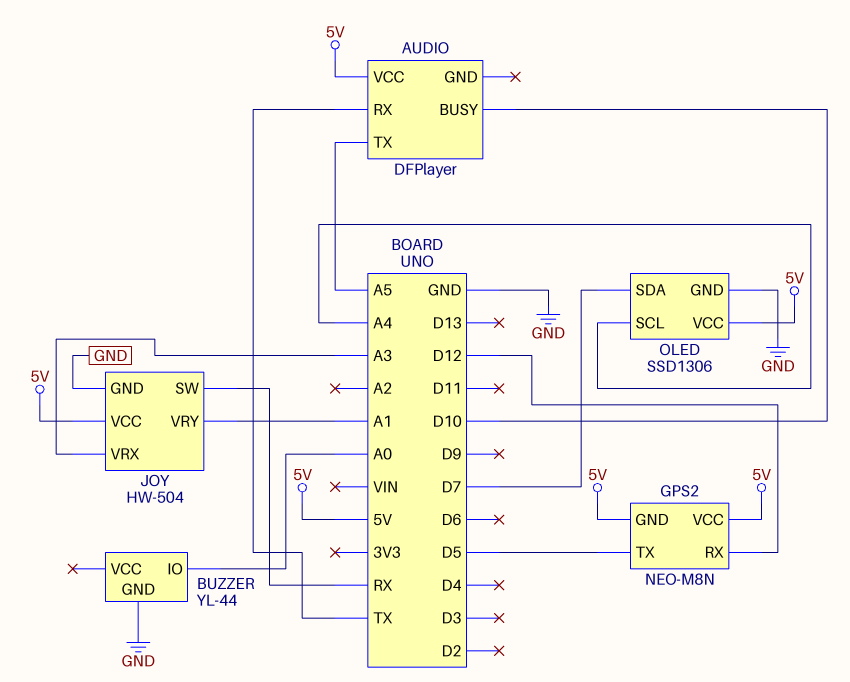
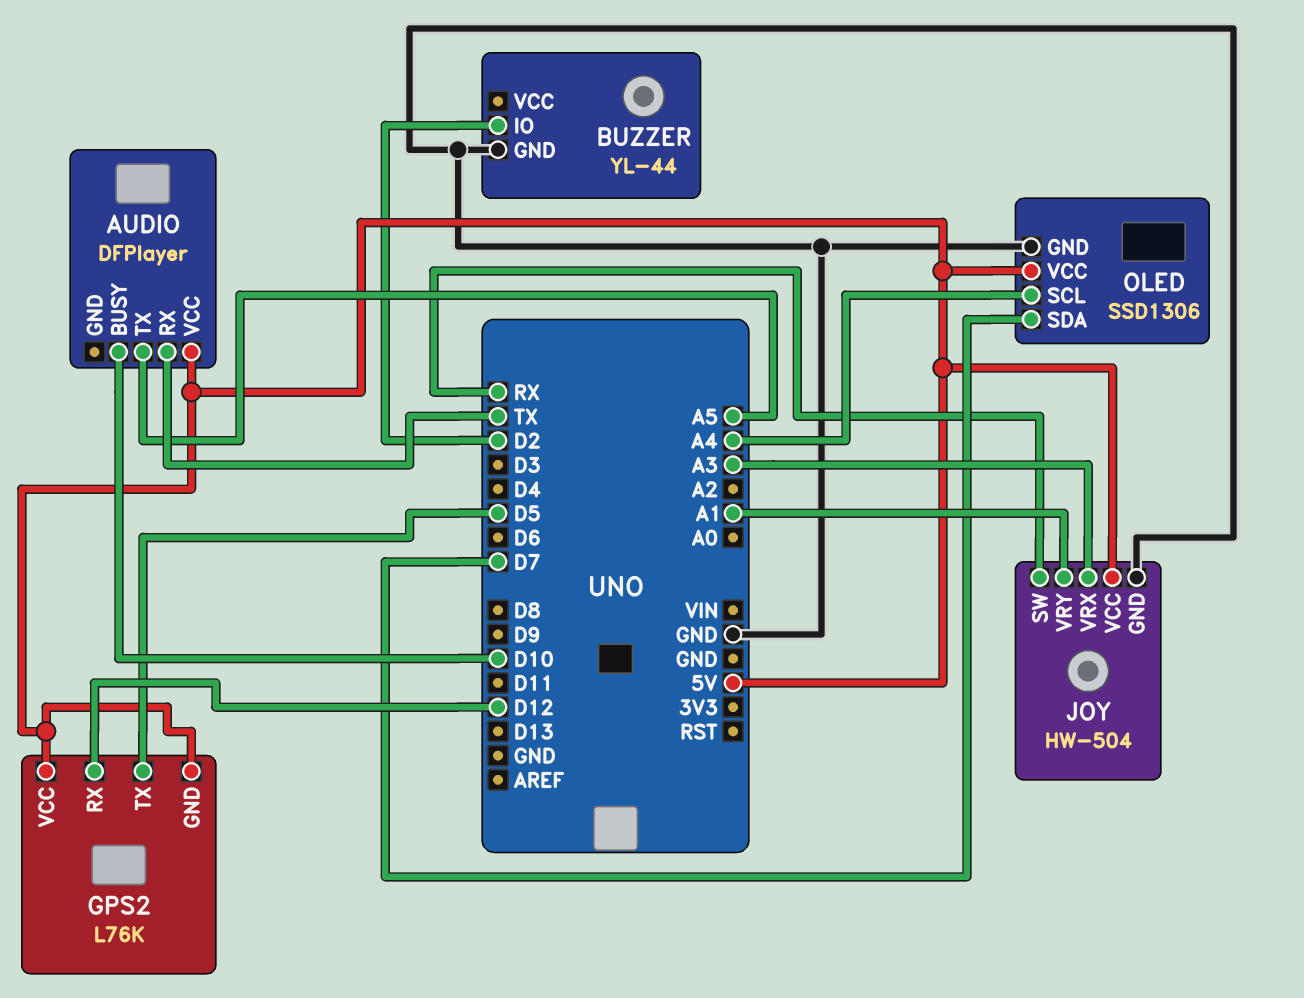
BUZZER pin IO: A0 -> D2
GPS2: NEO-M8N -> L76K

